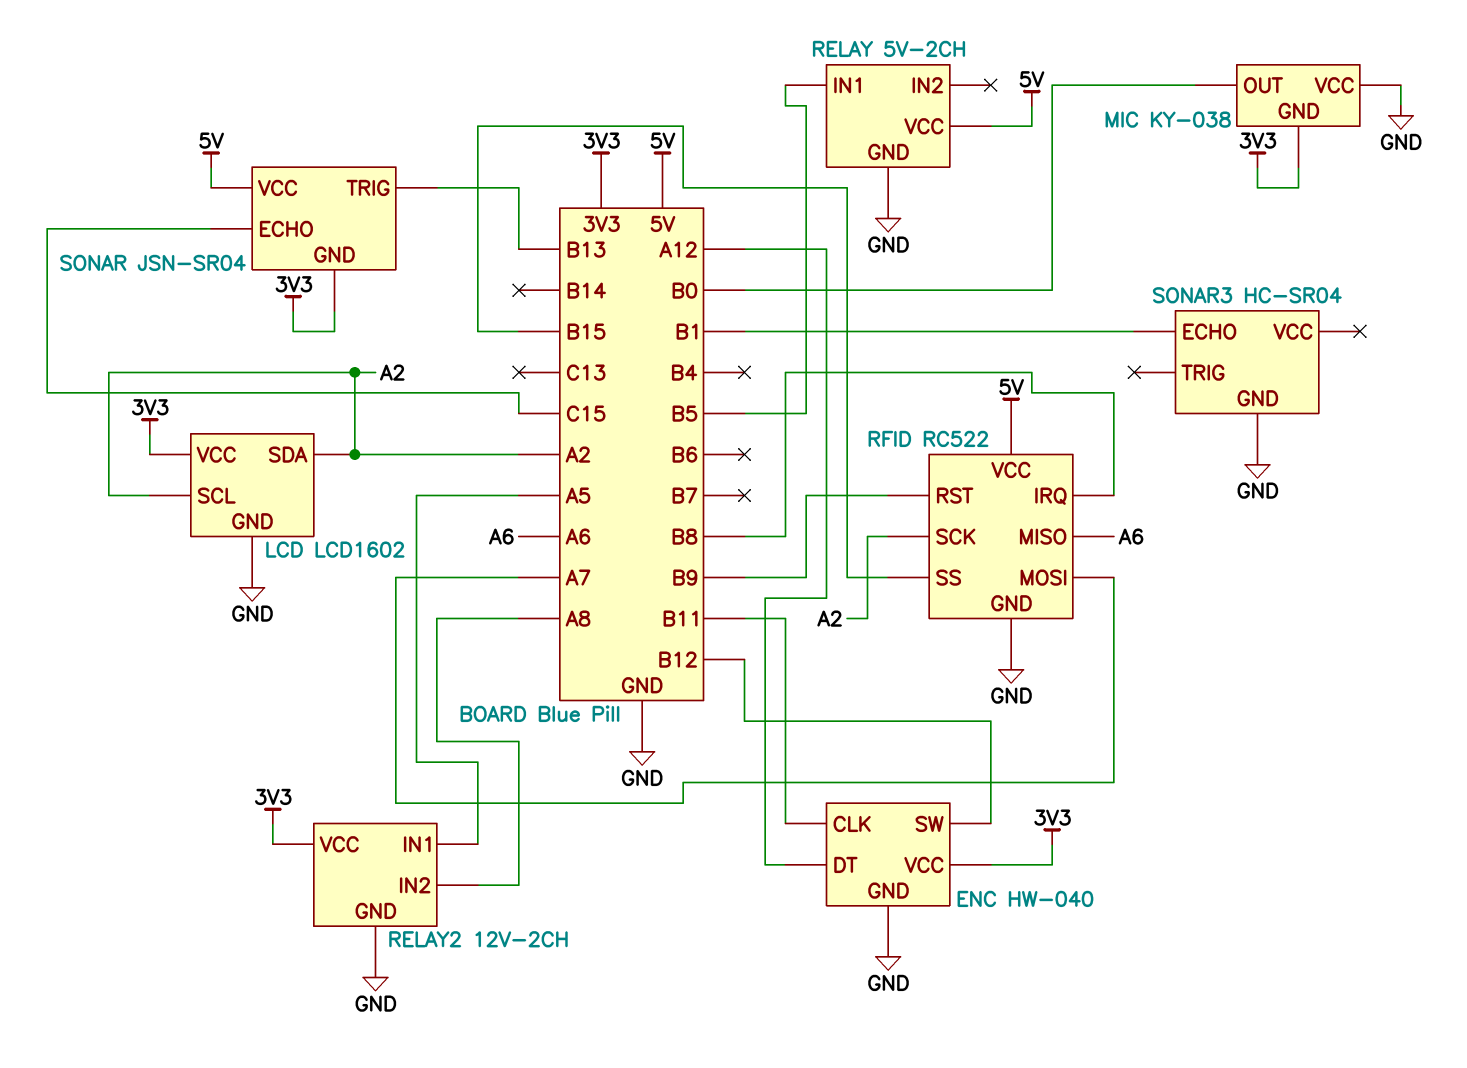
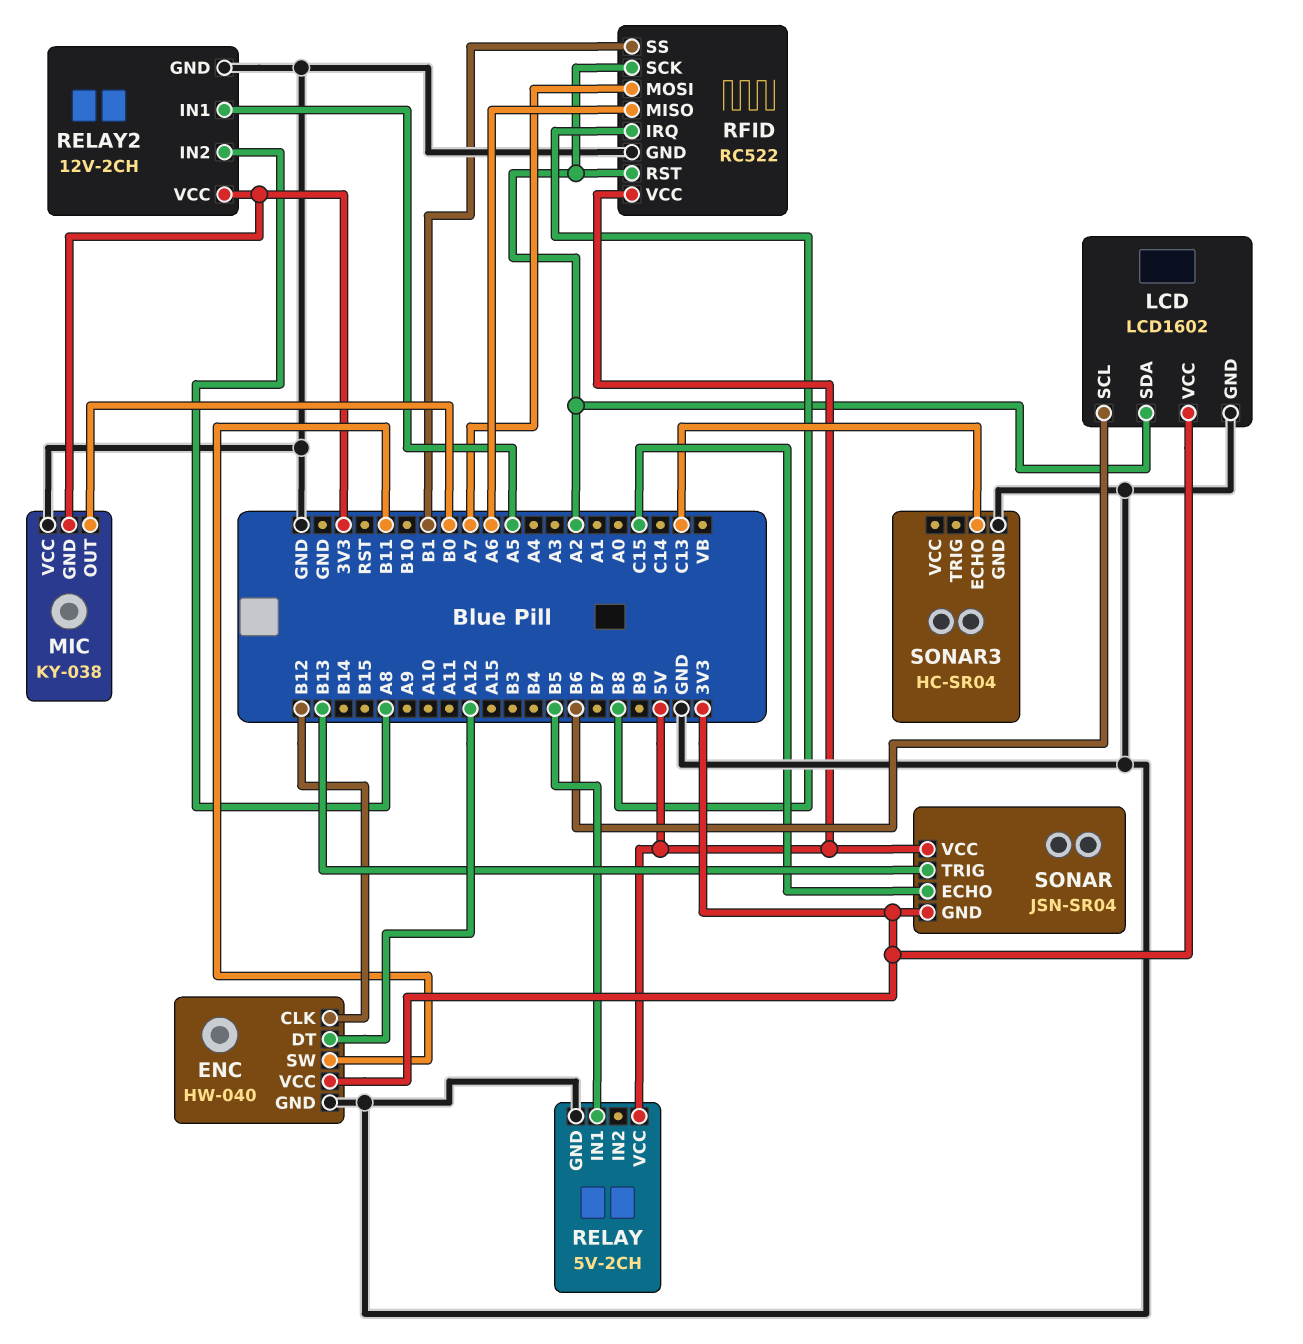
ENC pin CLK: B11 -> B12
ENC pin SW: B12 -> B11
LCD pin SCL: A2 -> B6
RFID pin RST: B9 -> A2
RFID pin SS: B15 -> B1
SONAR3 pin ECHO: B1 -> C13

